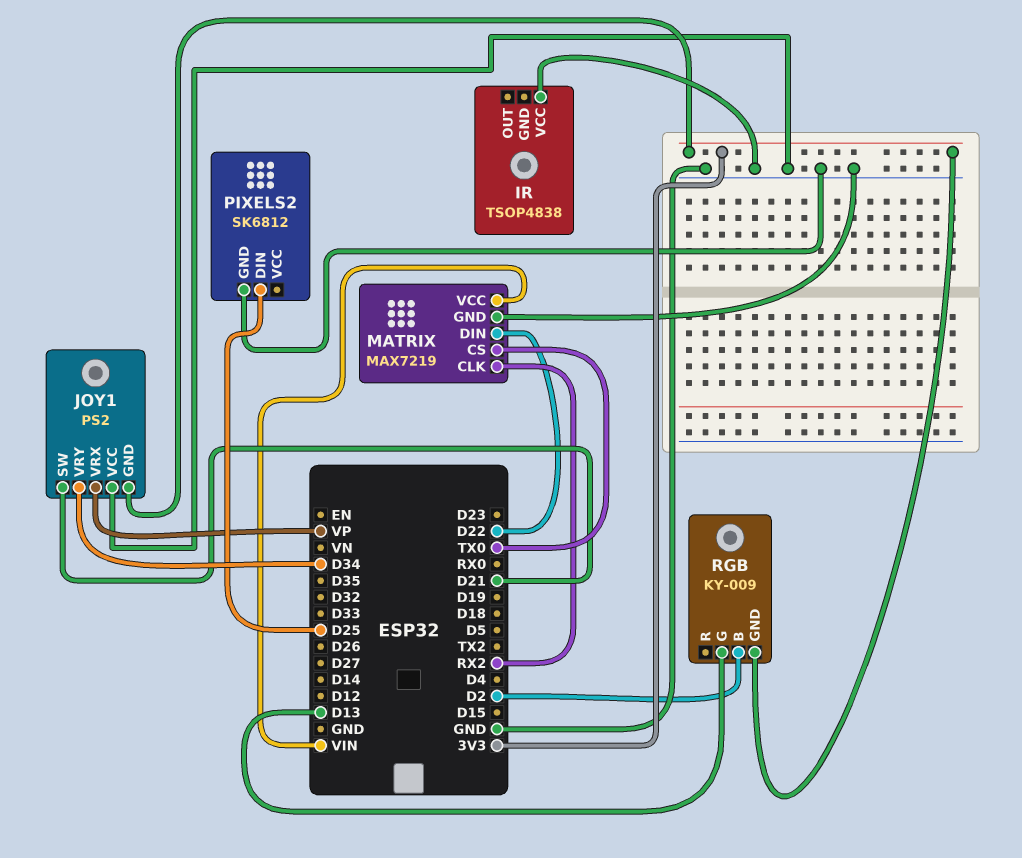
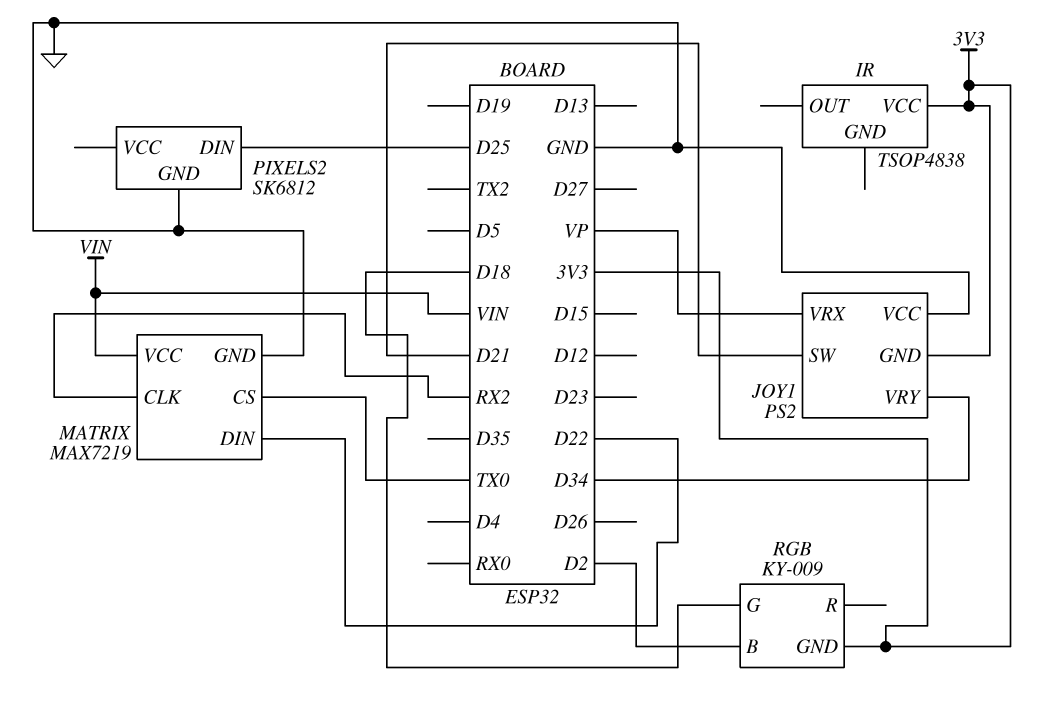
IR pin VCC: GND -> 3V3
RGB pin G: D13 -> D18

